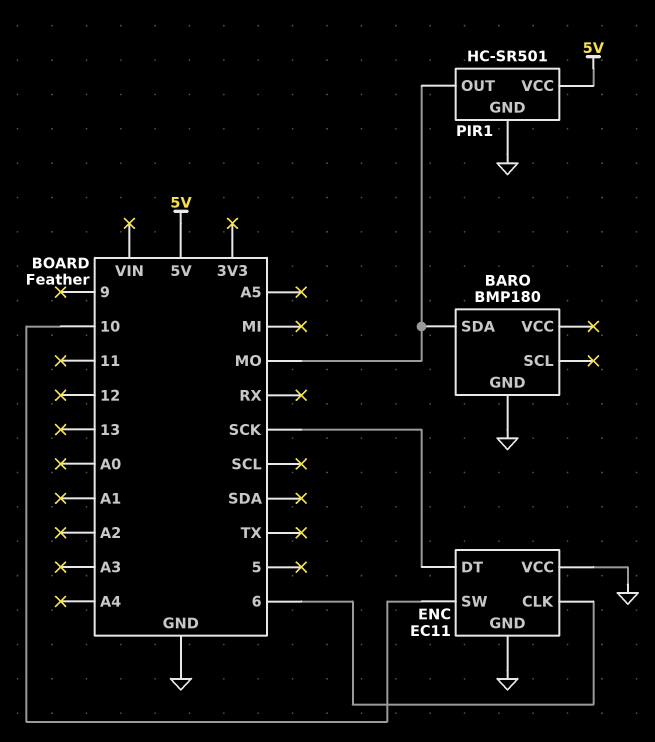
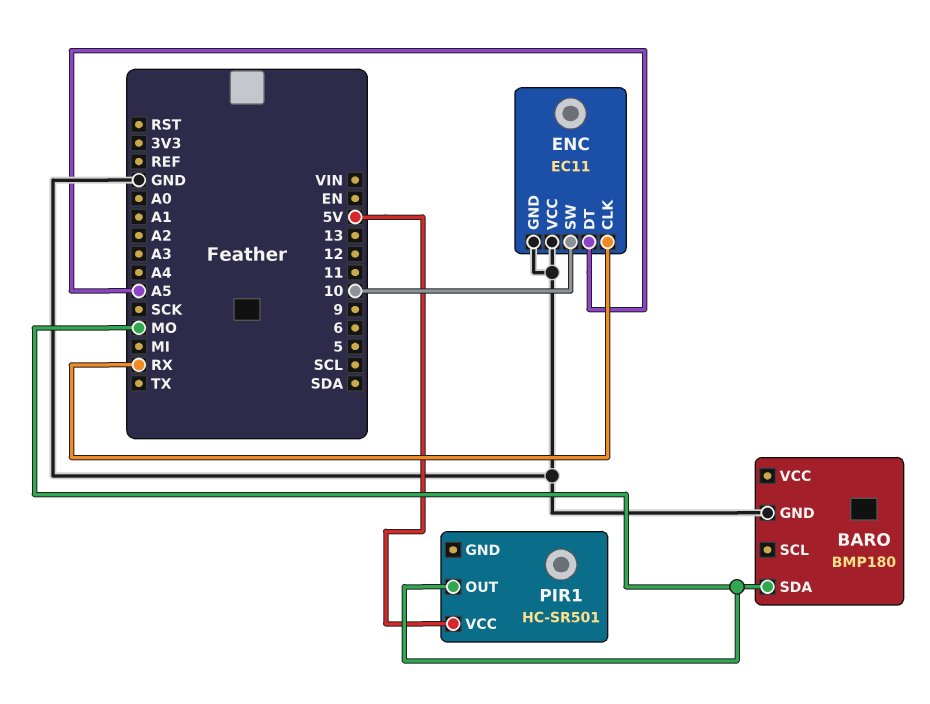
ENC pin CLK: 6 -> RX
ENC pin DT: SCK -> A5
PIR1 pin GND: GND -> none

